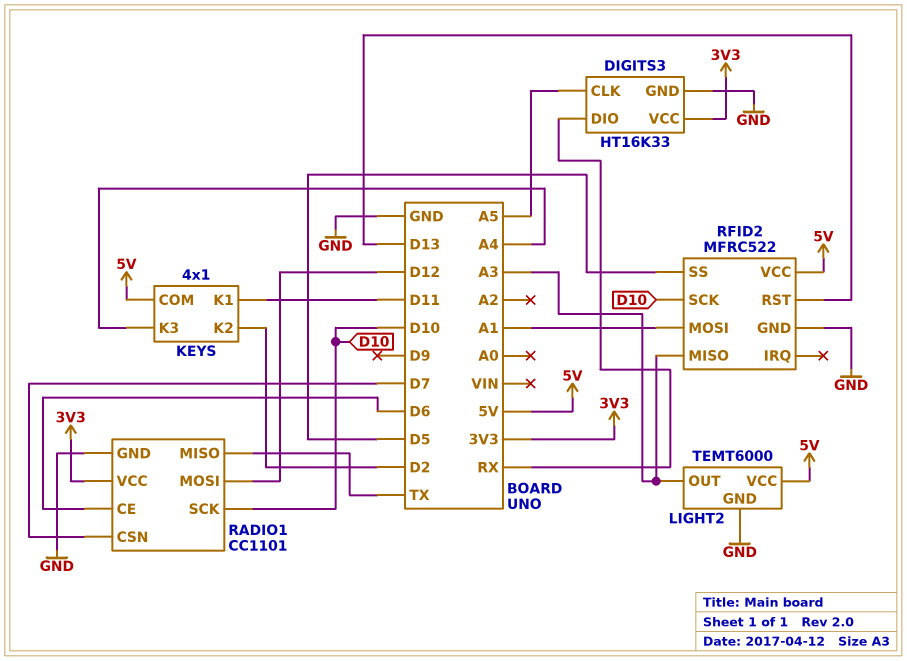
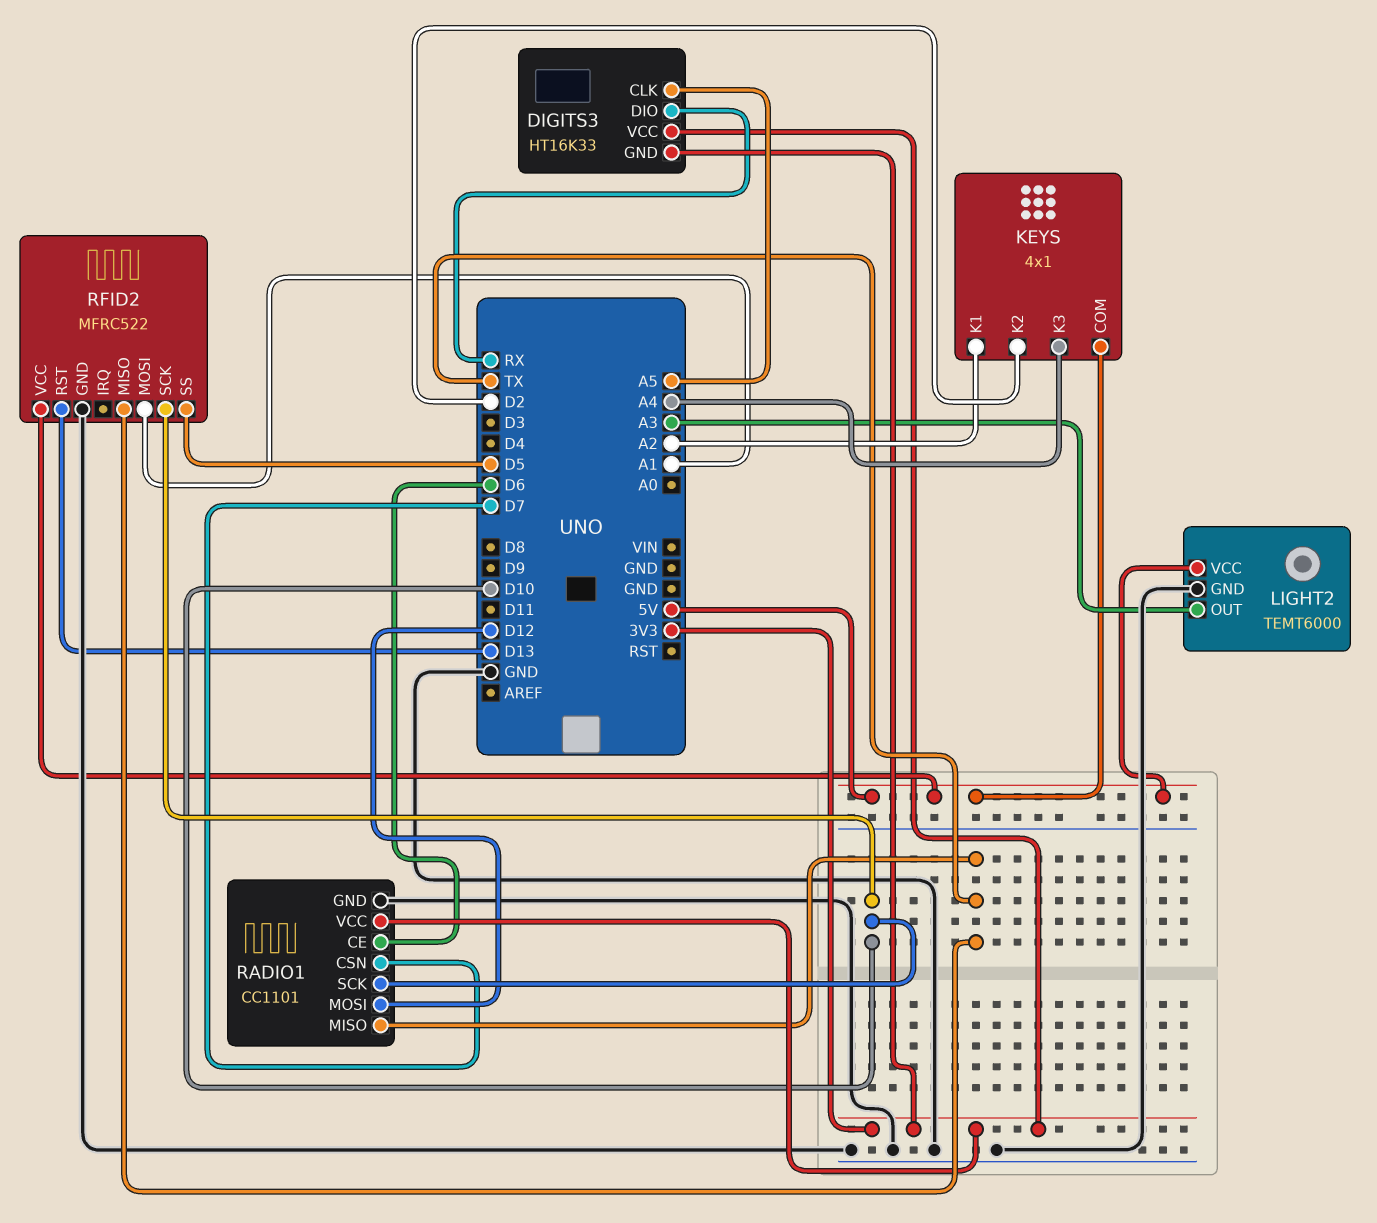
DIGITS3 pin GND: GND -> 3V3
KEYS pin K1: D11 -> A2
RFID2 pin MISO: A3 -> TX

